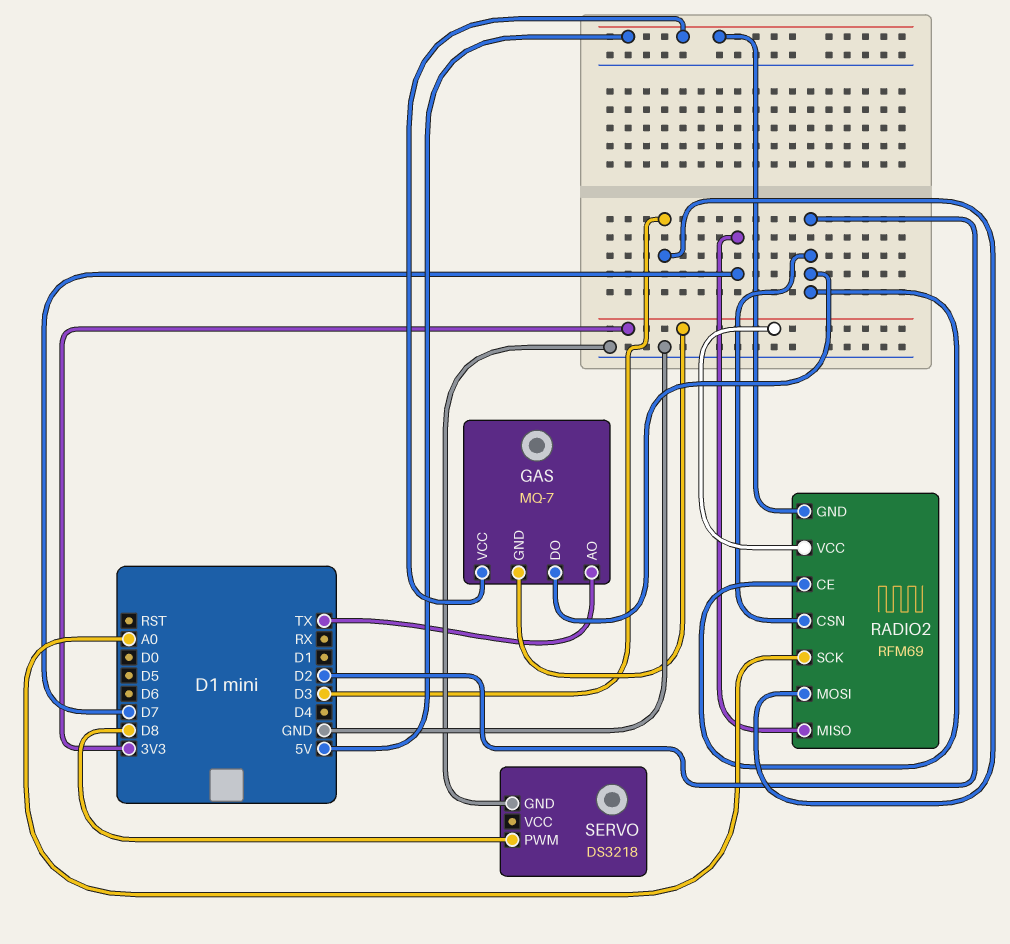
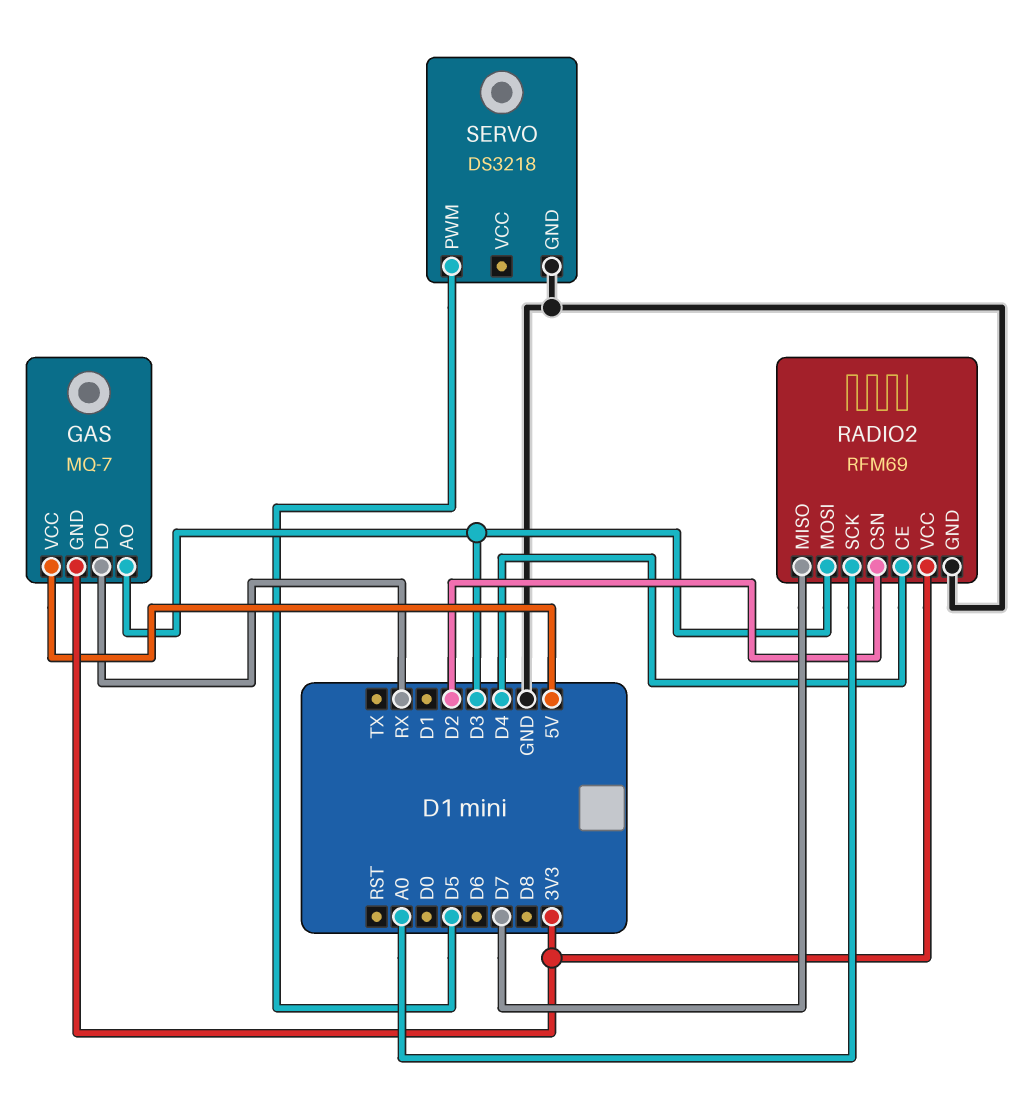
GAS pin AO: TX -> D3
GAS pin DO: D2 -> RX
RADIO2 pin CE: D2 -> D4
RADIO2 pin GND: 5V -> GND
SERVO pin PWM: D8 -> D5

